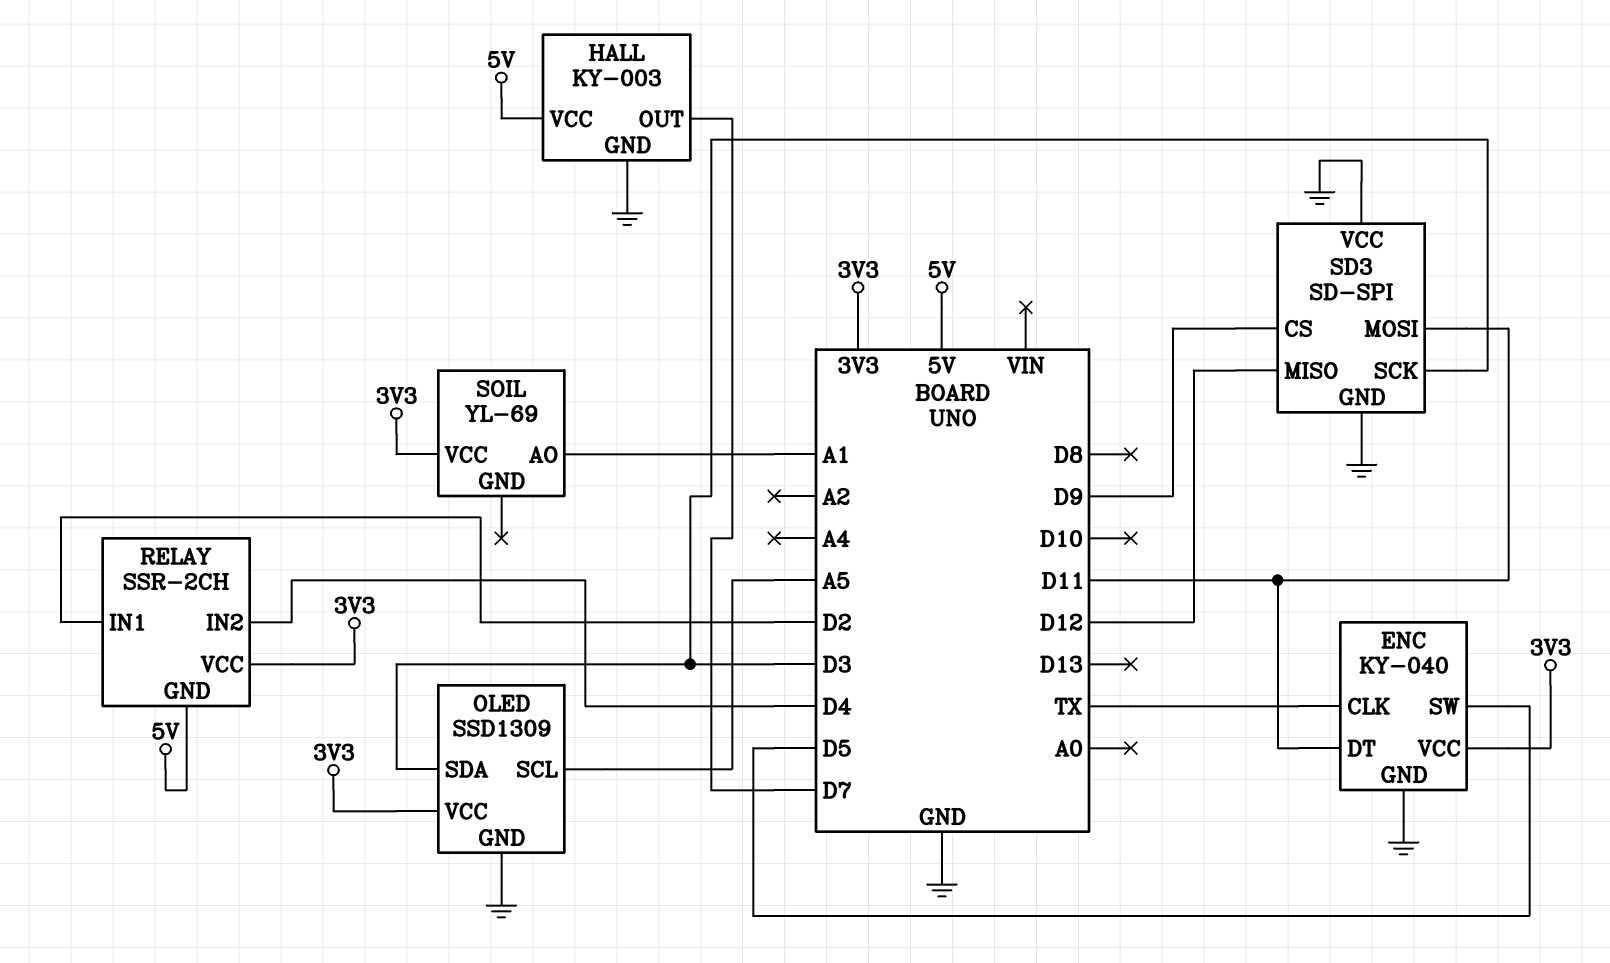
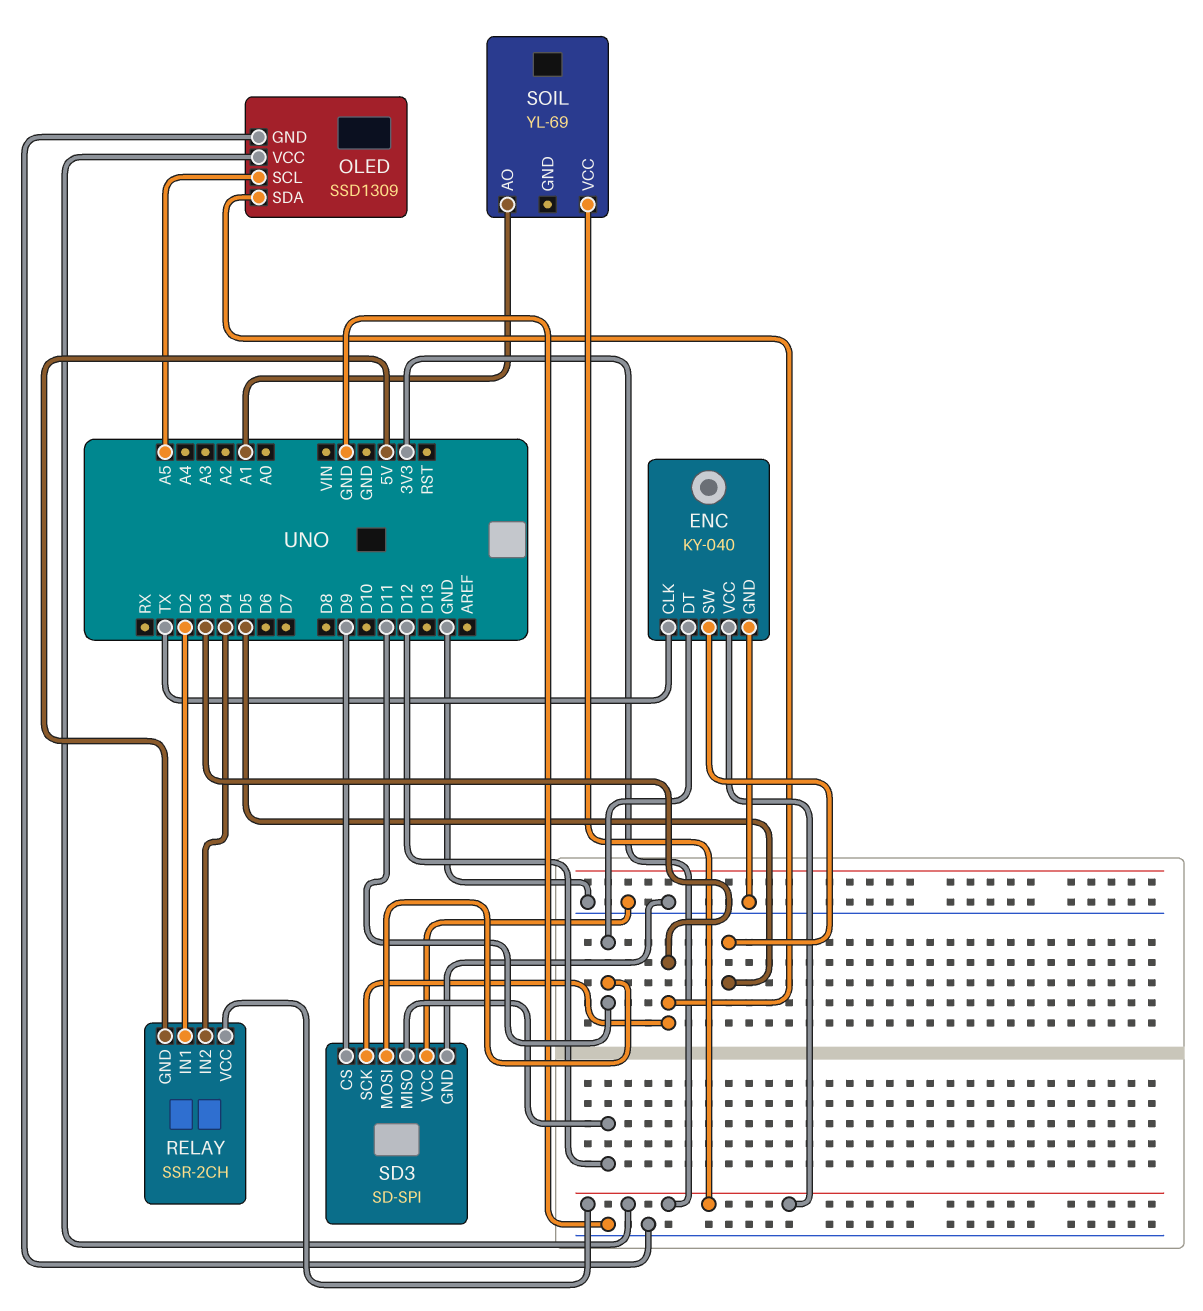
HALL: KY-003 -> none
HALL pin GND: GND -> none
HALL pin OUT: D7 -> none
HALL pin VCC: 5V -> none

